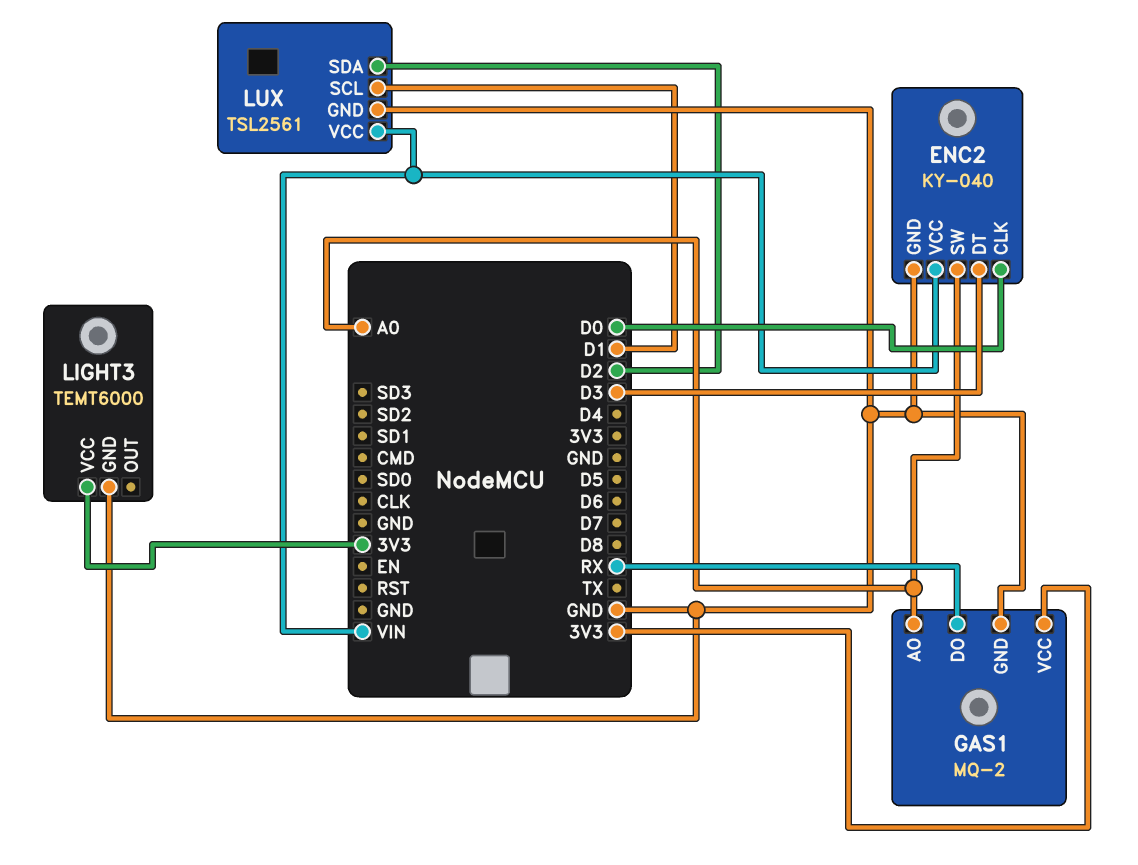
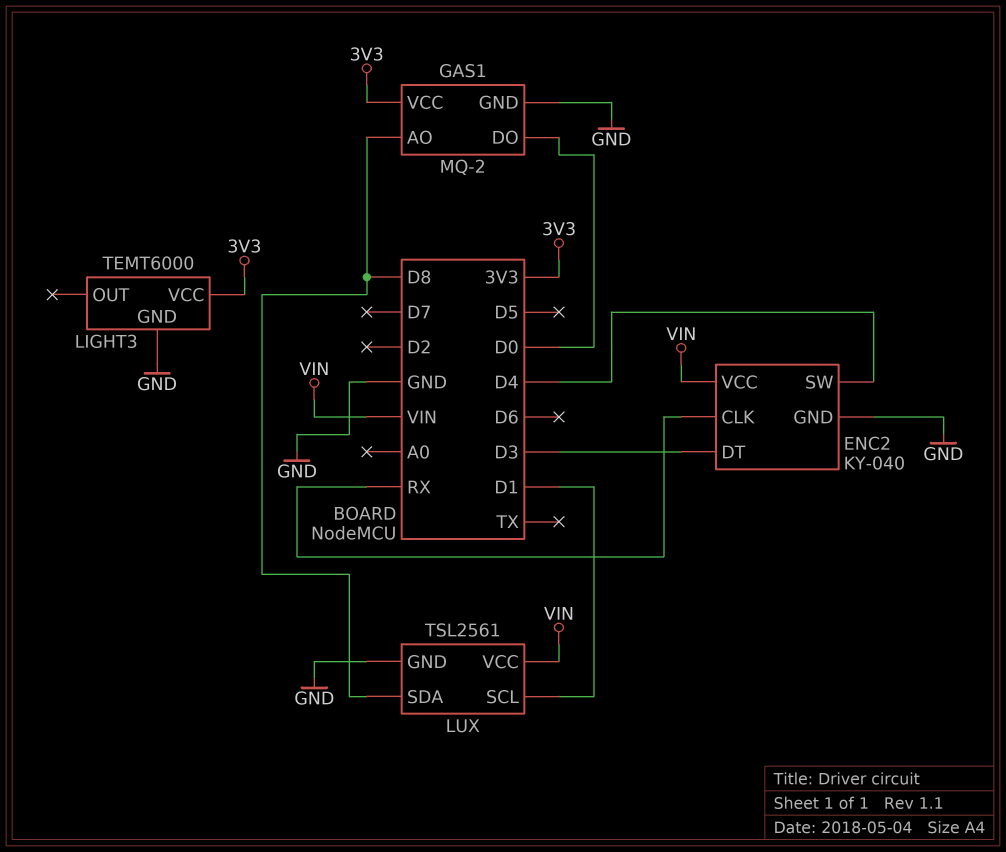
ENC2 pin CLK: D0 -> RX
ENC2 pin SW: A0 -> D4
GAS1 pin AO: A0 -> D8
GAS1 pin DO: RX -> D0
LUX pin SDA: D2 -> D8

